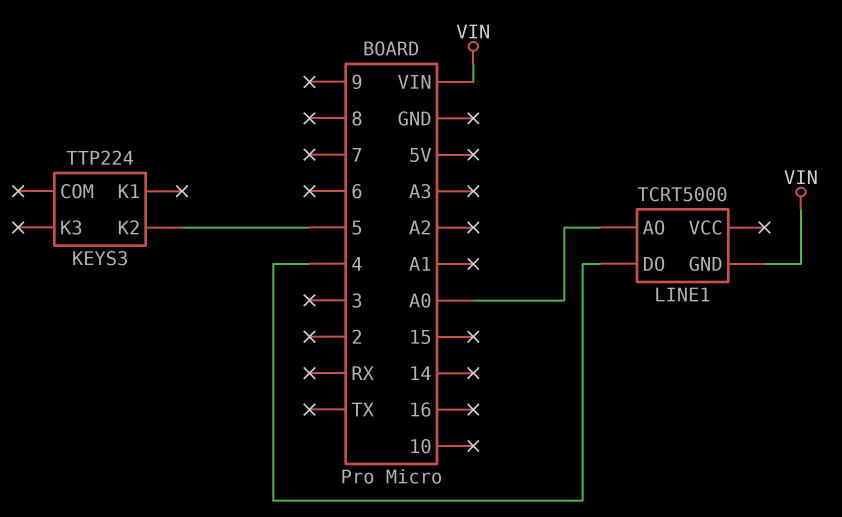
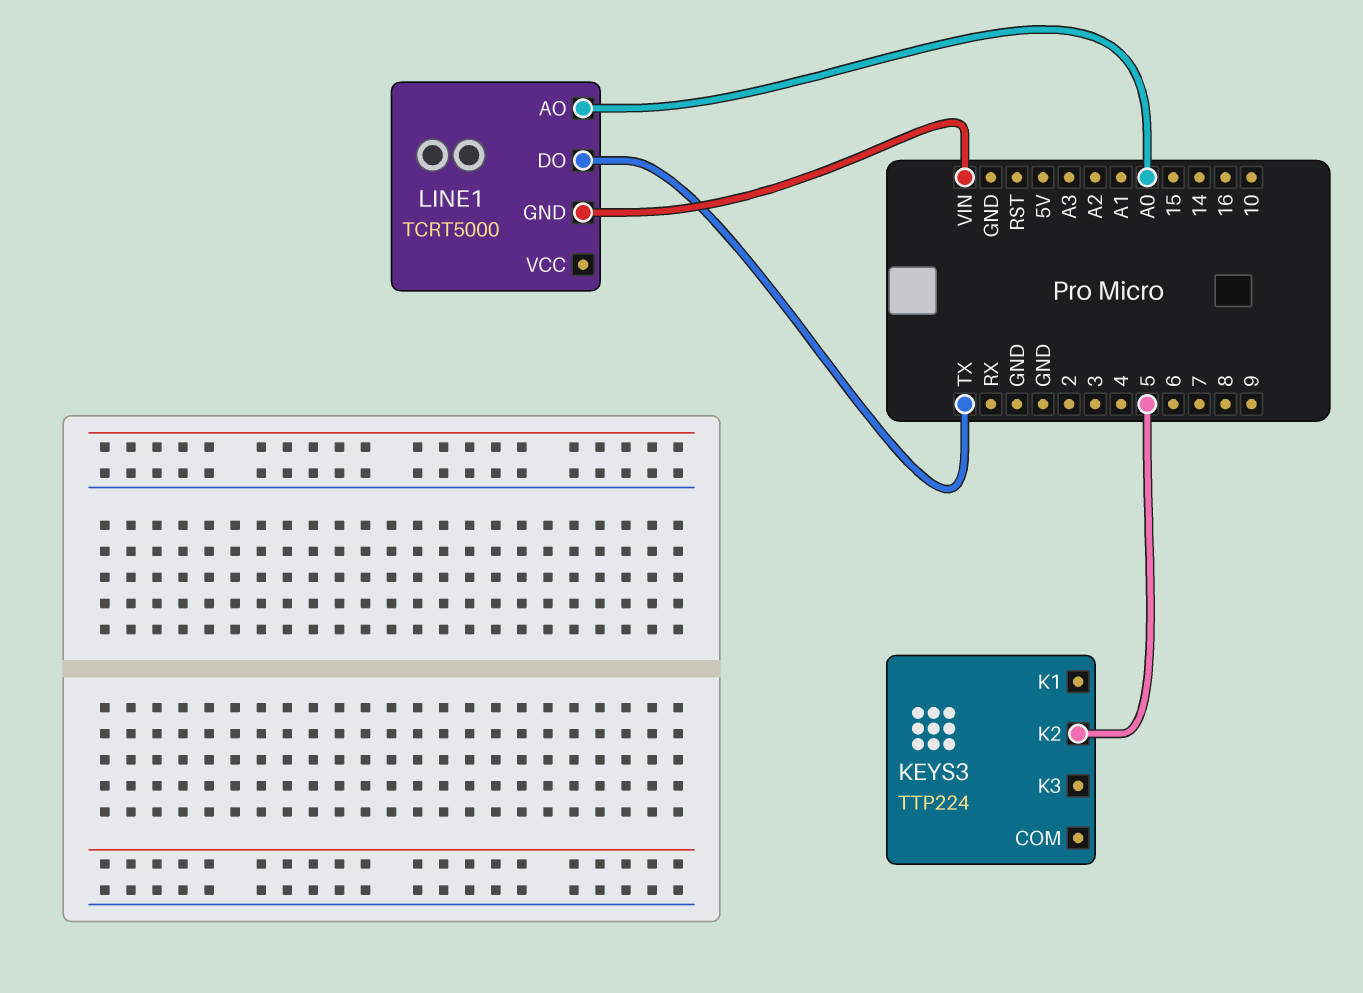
LINE1 pin DO: 4 -> TX

